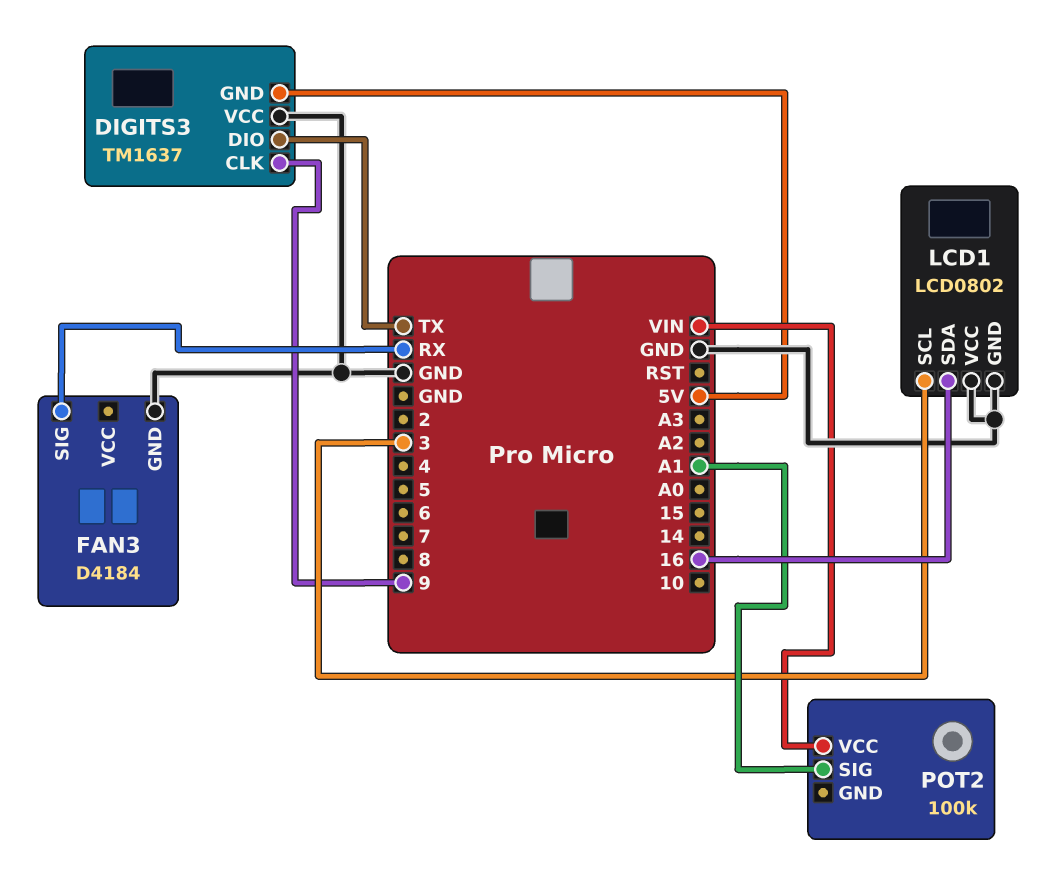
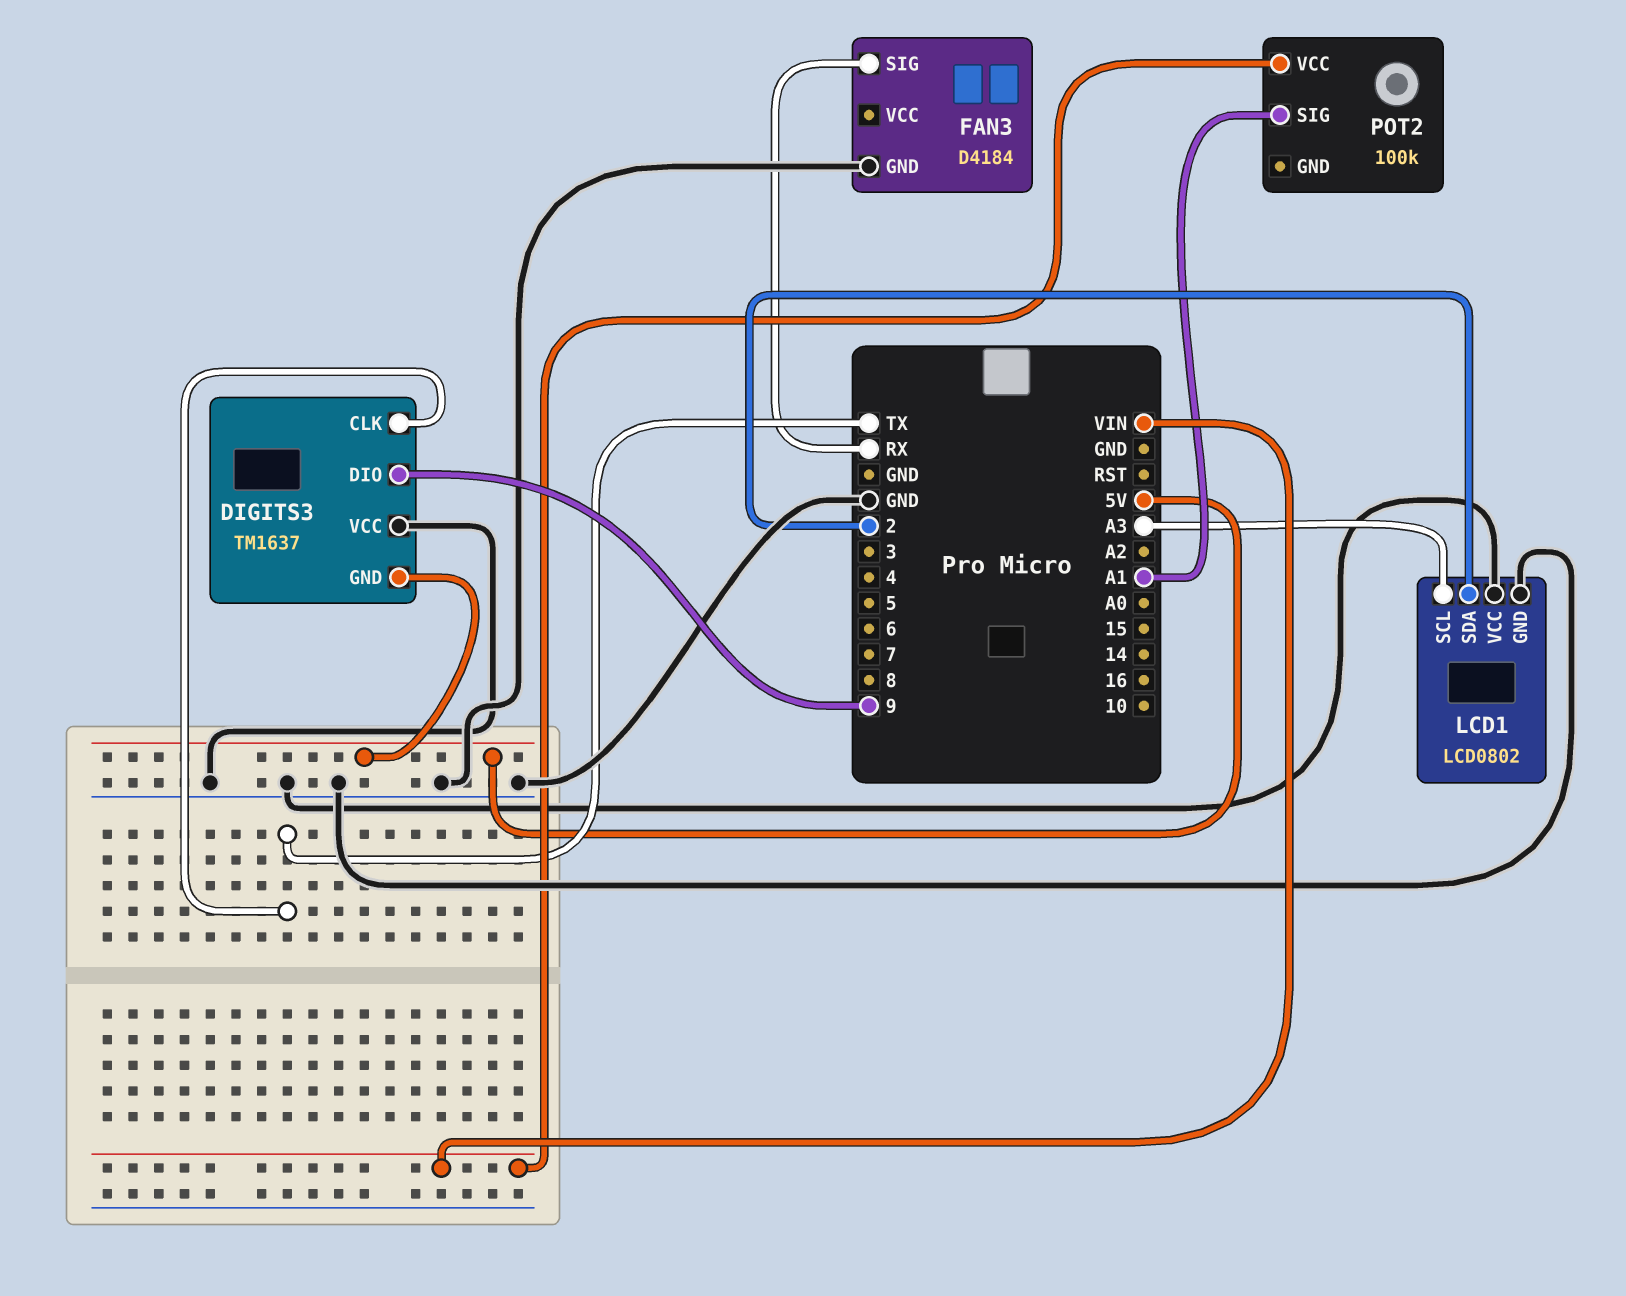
DIGITS3 pin CLK: 9 -> TX
DIGITS3 pin DIO: TX -> 9
LCD1 pin SCL: 3 -> A3
LCD1 pin SDA: 16 -> 2

